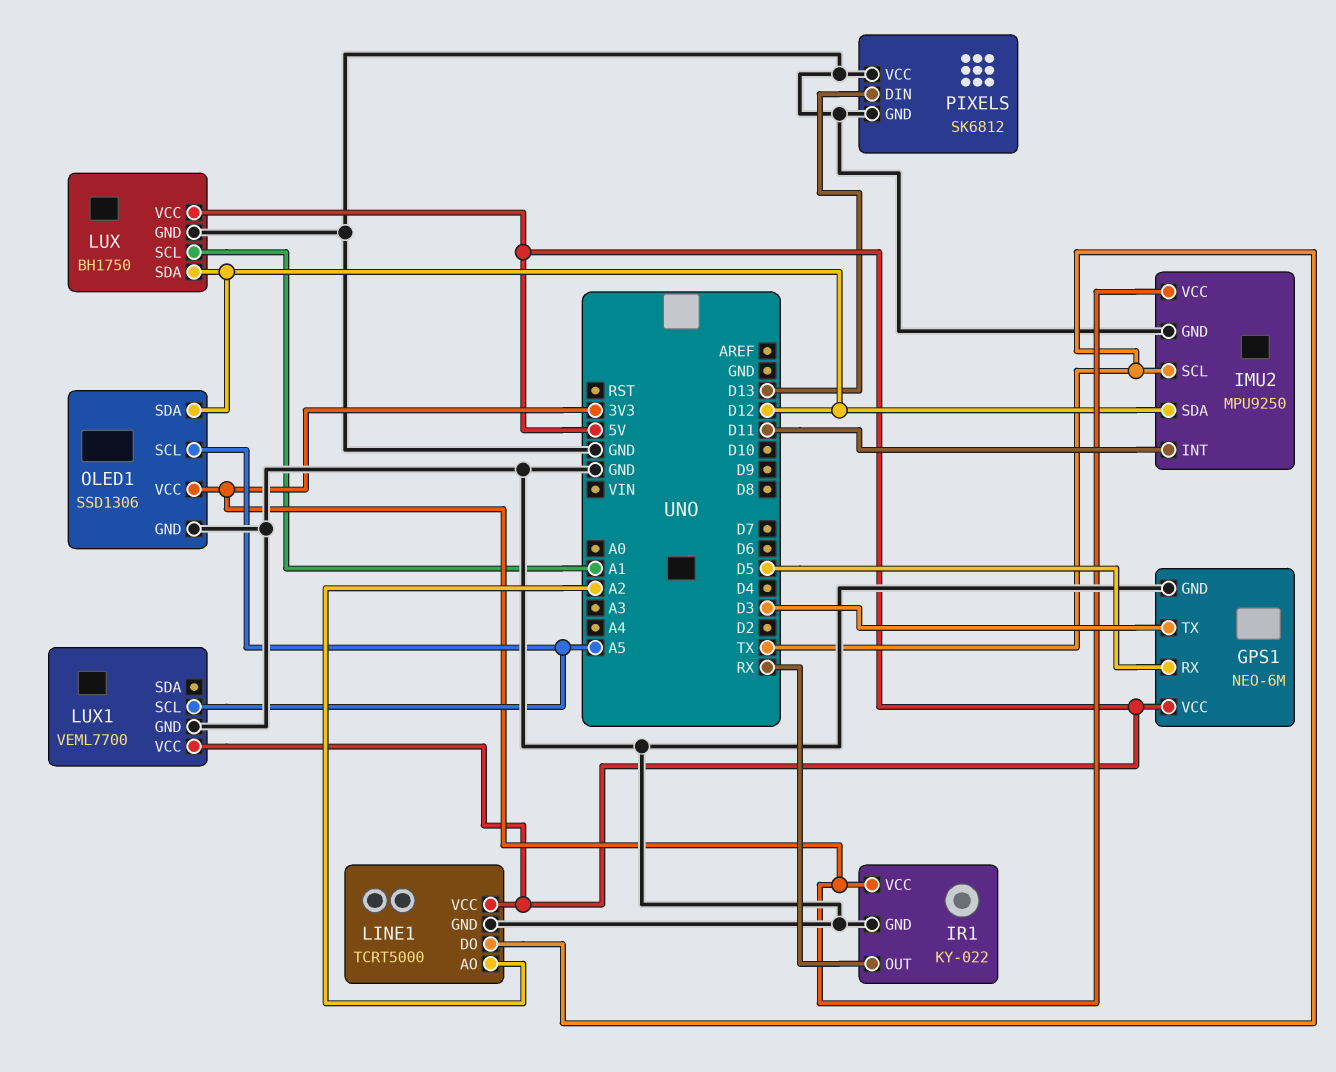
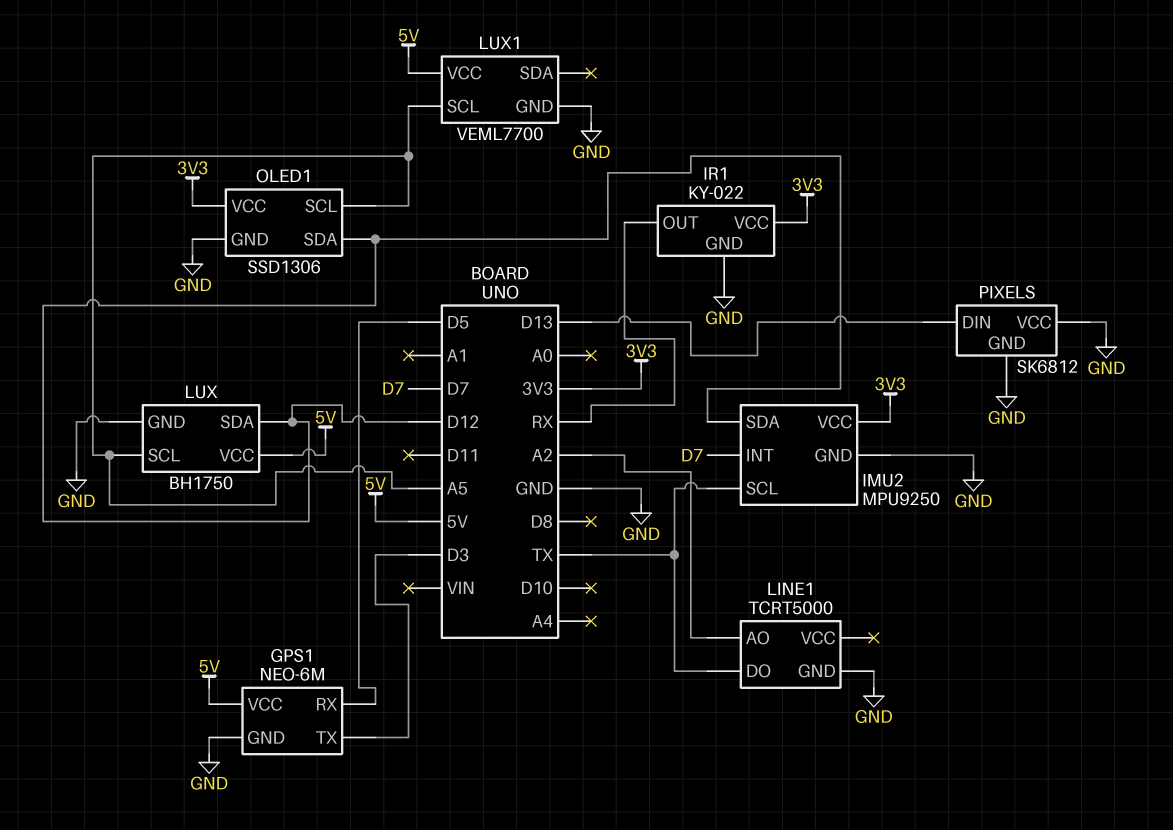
IMU2 pin INT: D11 -> D7
LINE1 pin VCC: 5V -> none
LUX pin SCL: A1 -> A5

